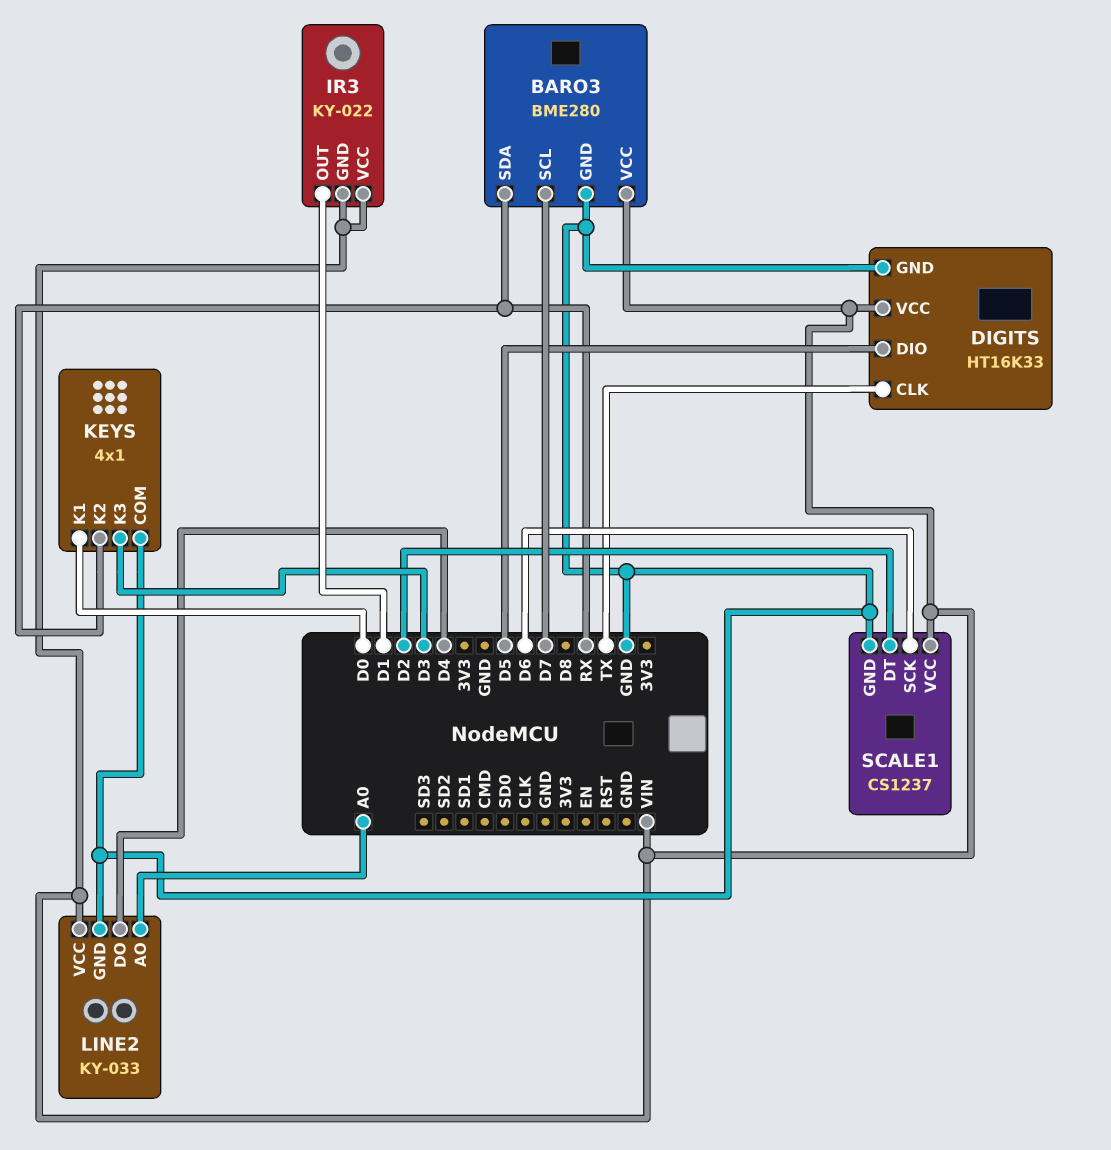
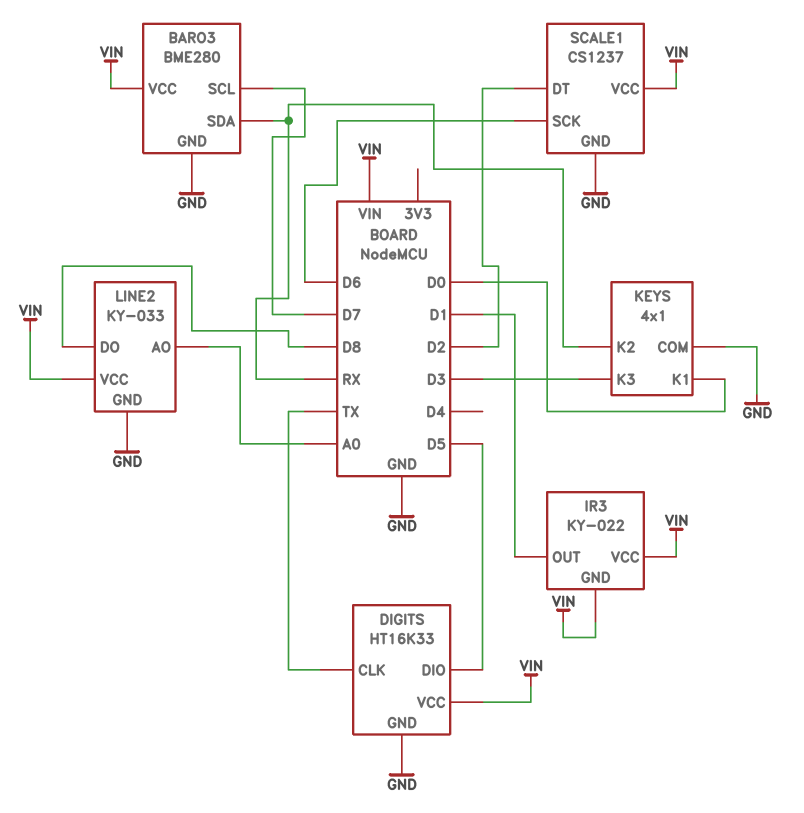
LINE2 pin DO: D4 -> D8

